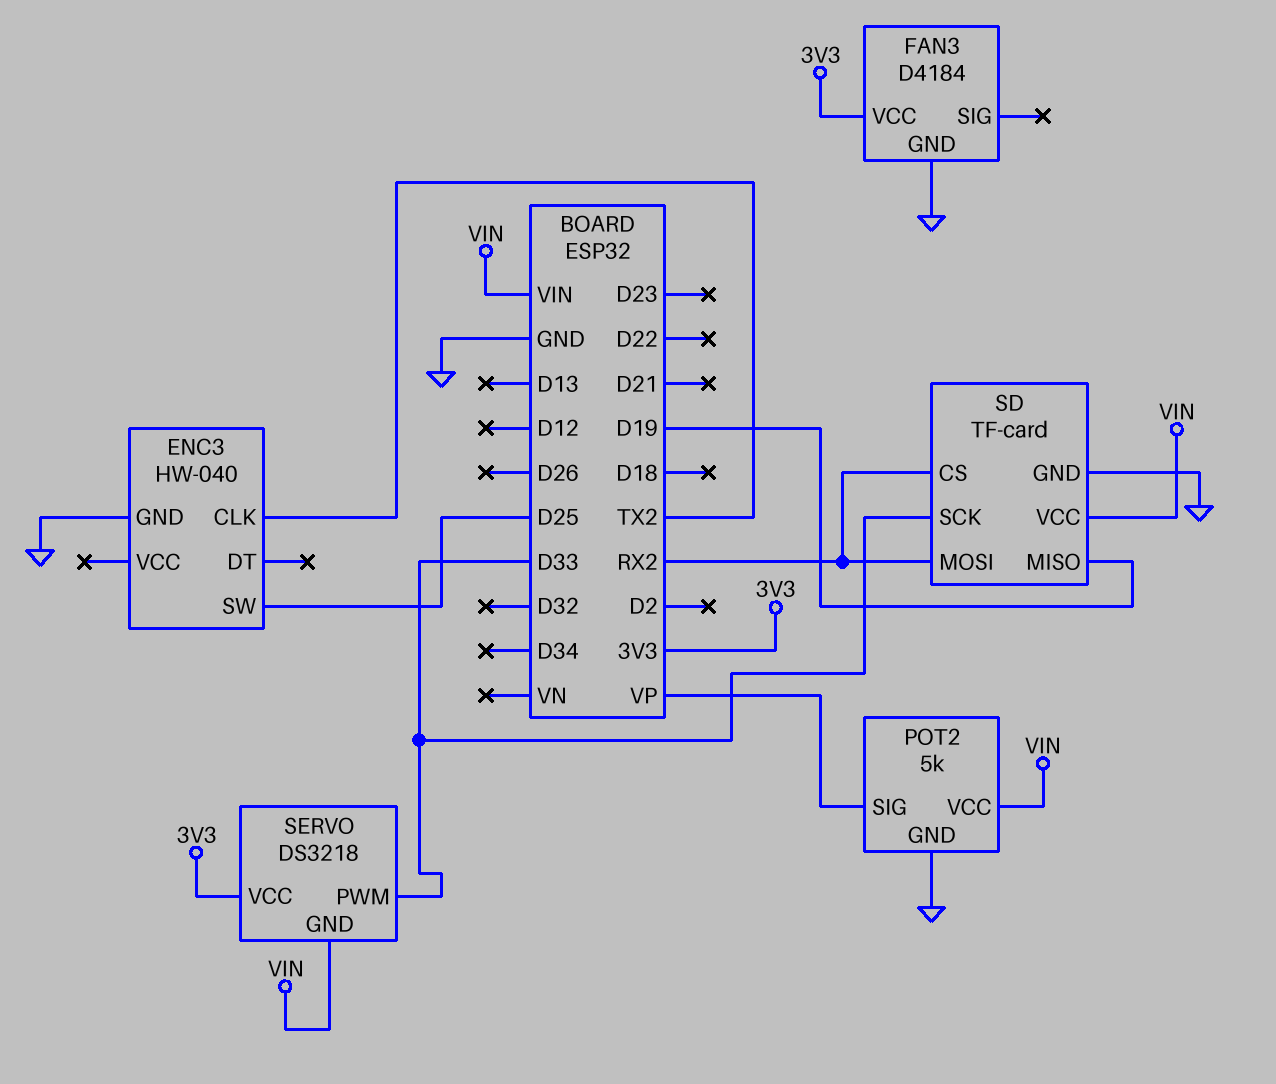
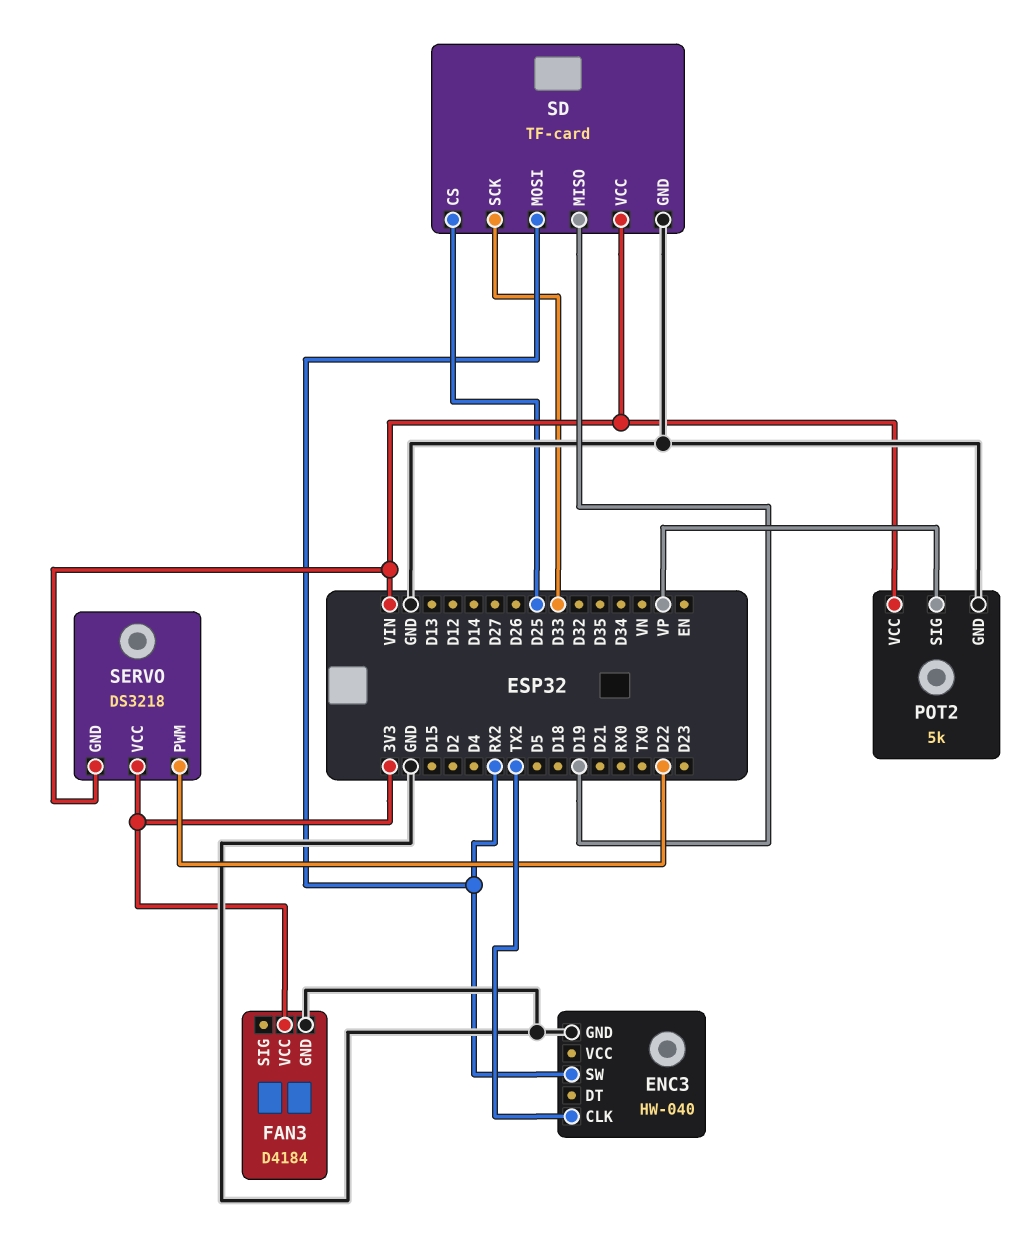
ENC3 pin SW: D25 -> RX2
SD pin CS: RX2 -> D25
SERVO pin PWM: D33 -> D22

